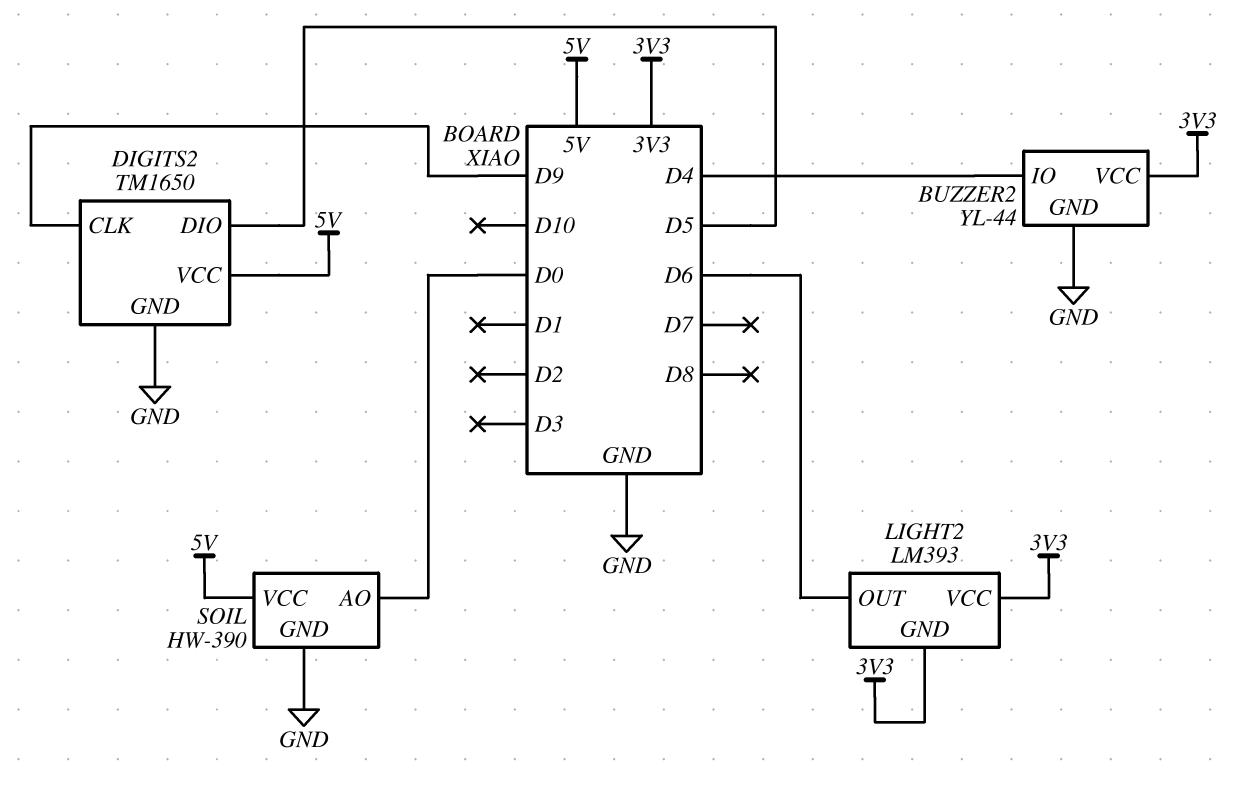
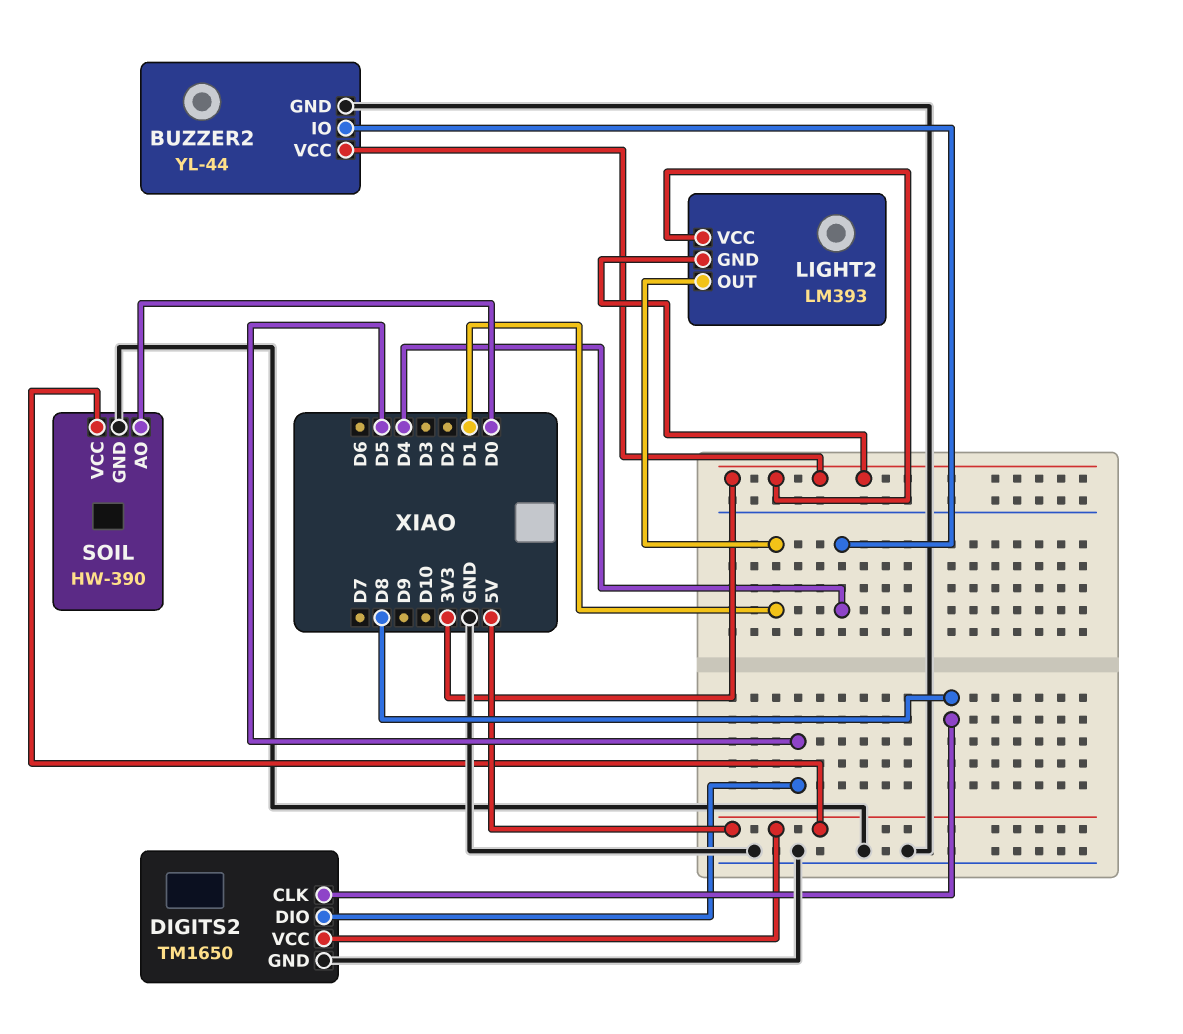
DIGITS2 pin CLK: D9 -> D8
LIGHT2 pin OUT: D6 -> D1

